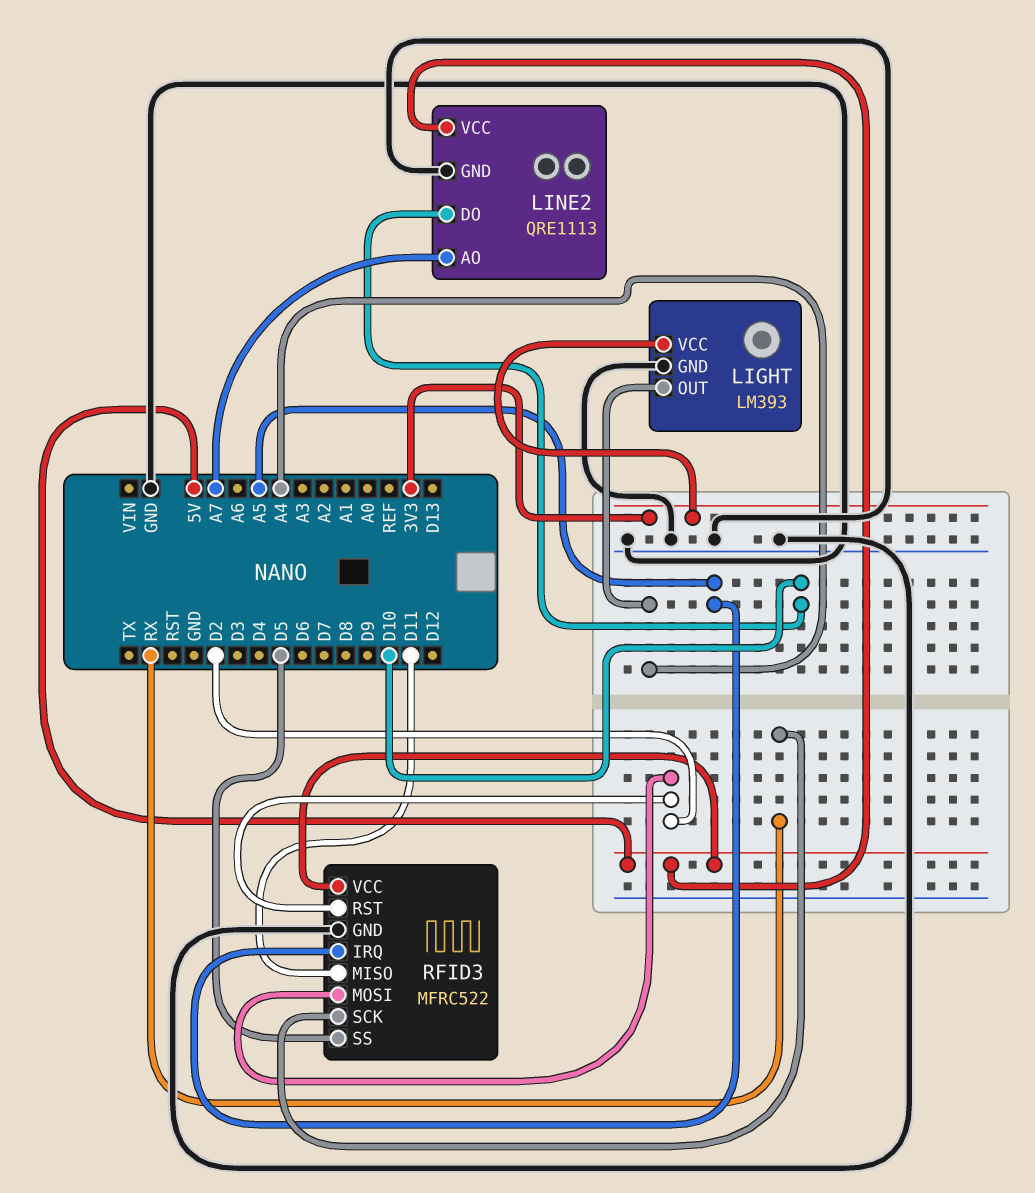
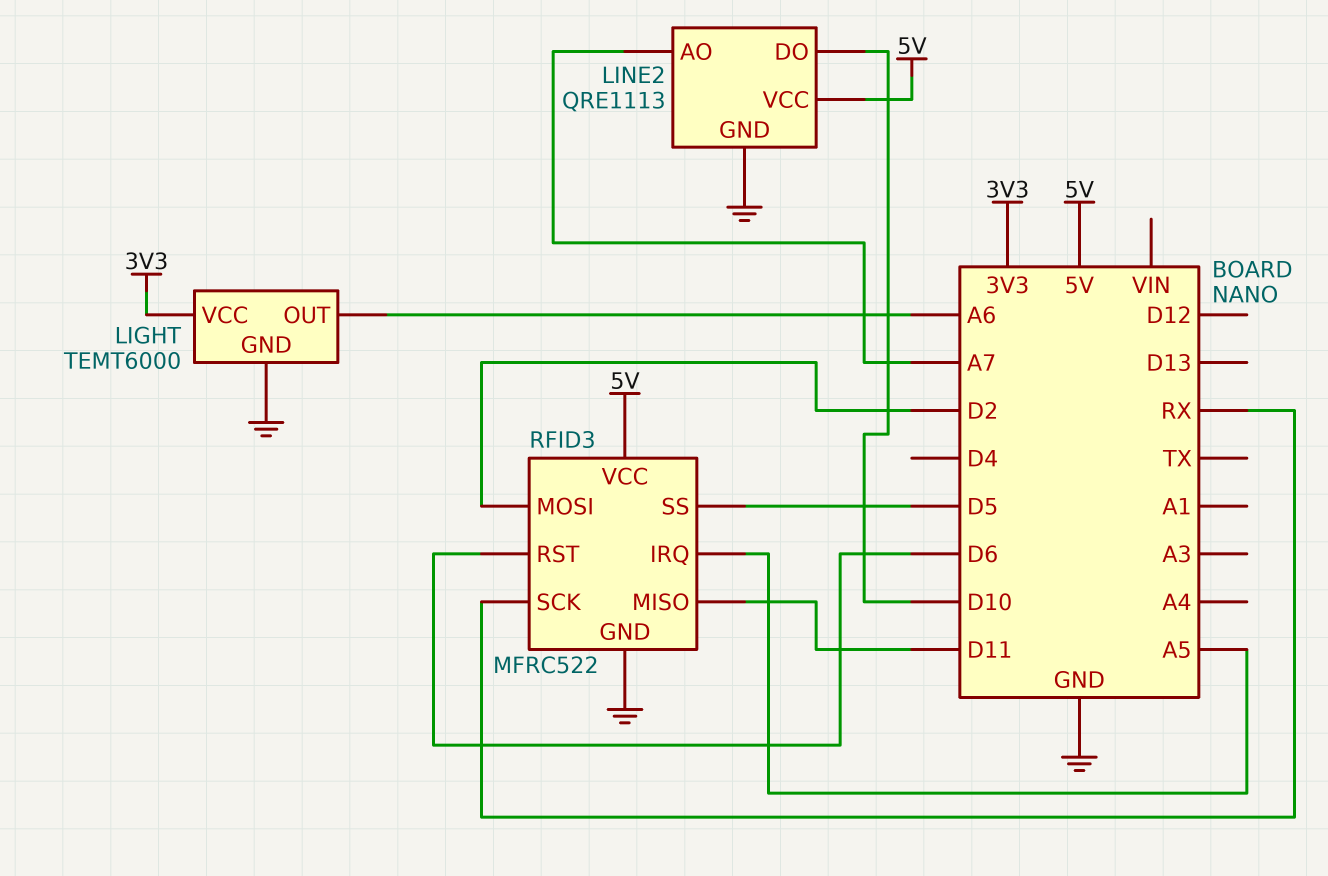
LIGHT: LM393 -> TEMT6000
LIGHT pin OUT: A4 -> A6
RFID3 pin RST: D2 -> D6

